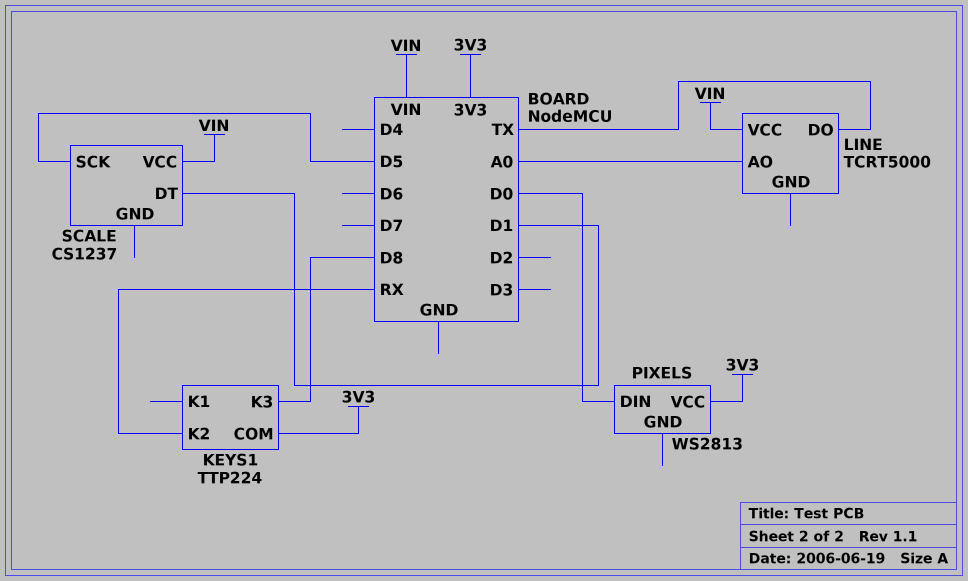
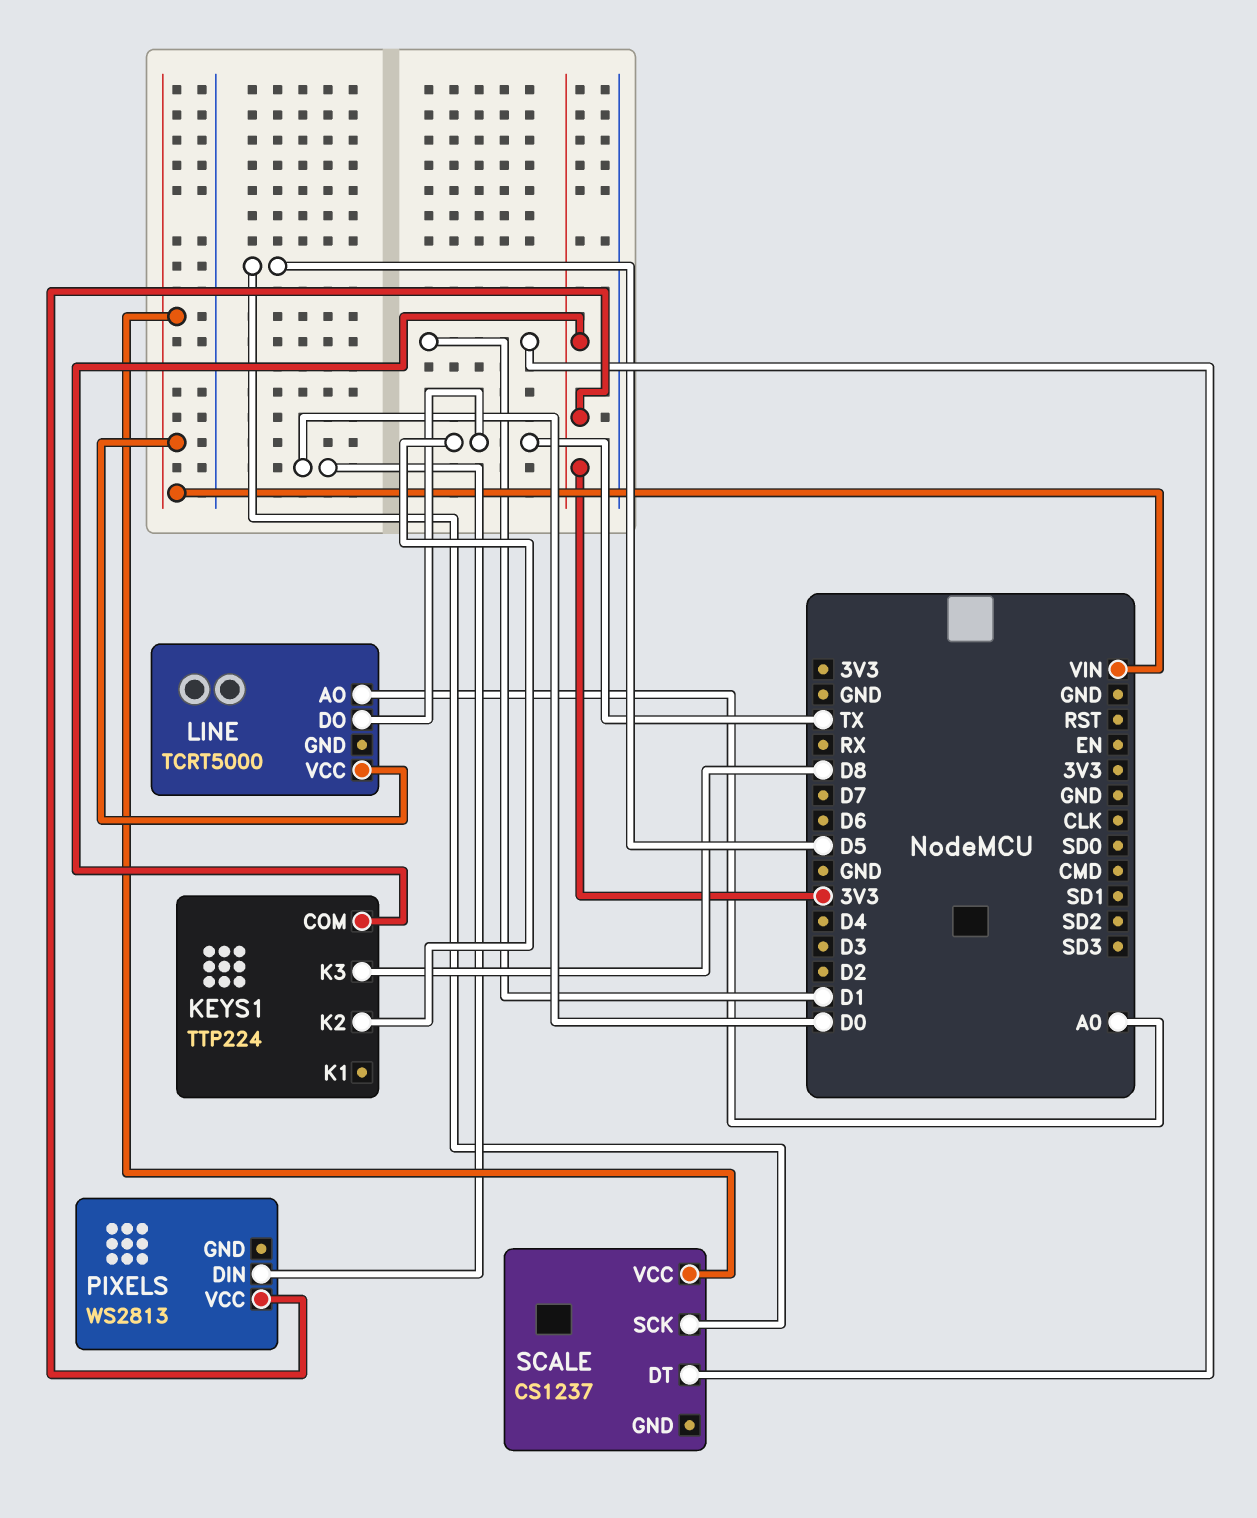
KEYS1 pin K2: RX -> TX

